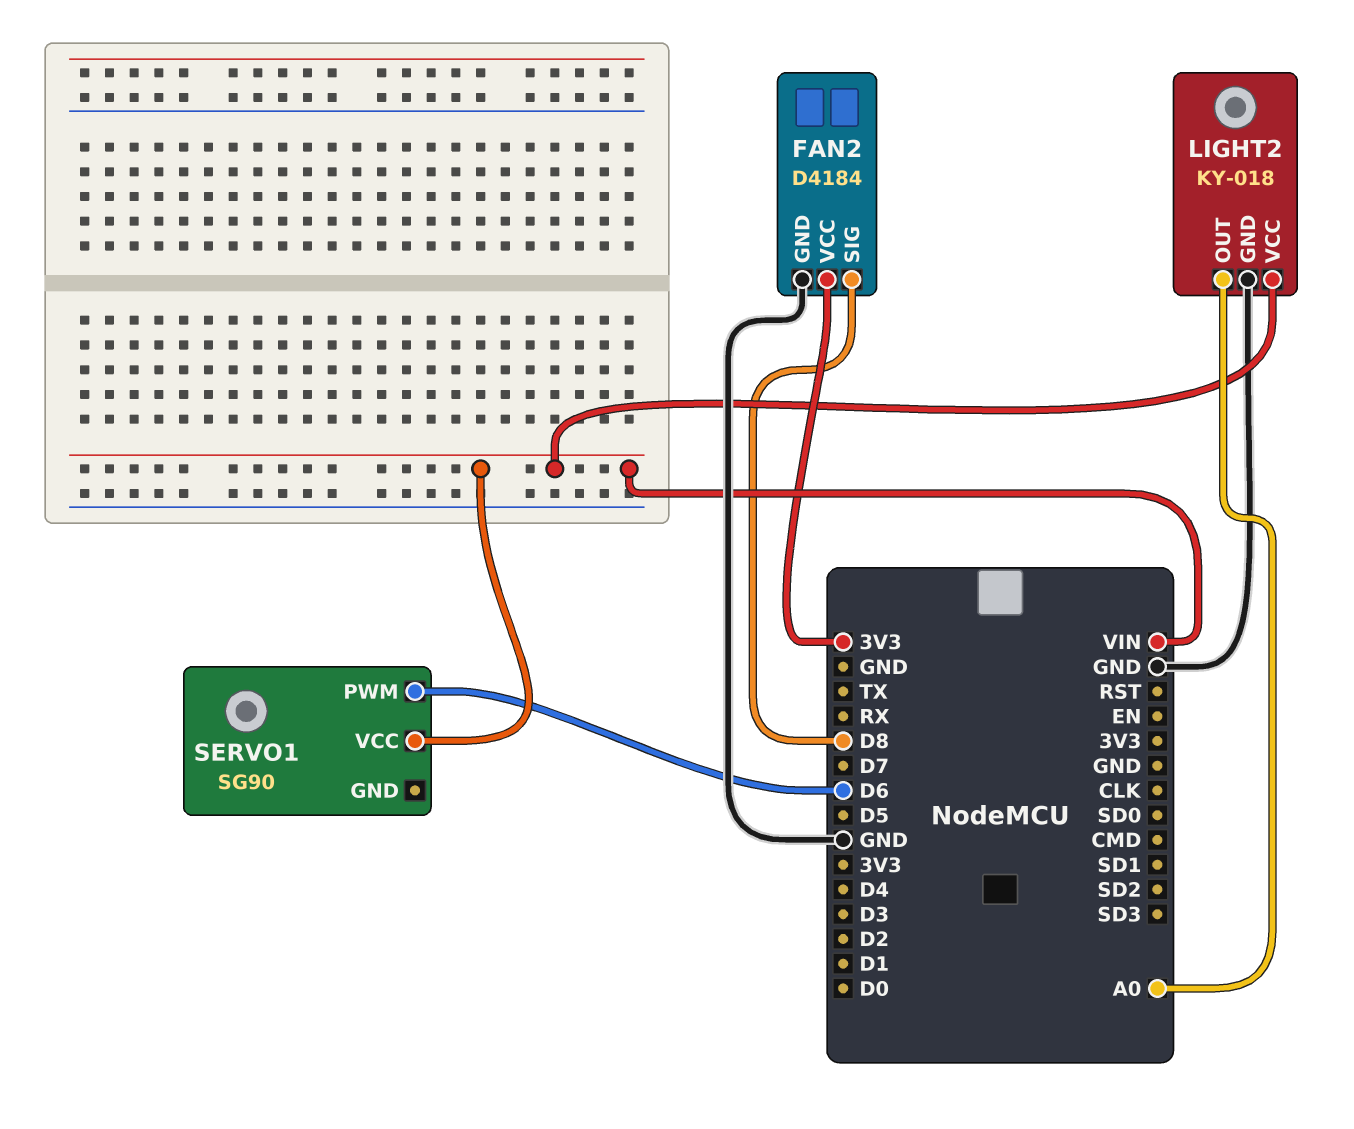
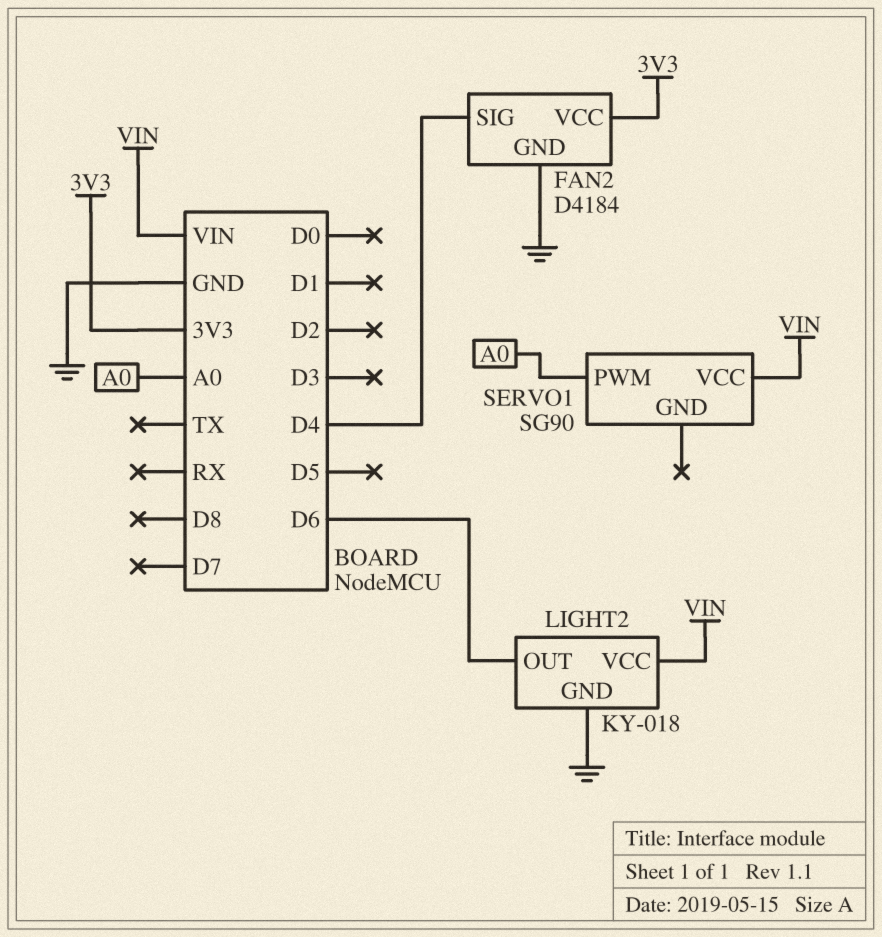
FAN2 pin SIG: D8 -> D4
LIGHT2 pin OUT: A0 -> D6
SERVO1 pin PWM: D6 -> A0

